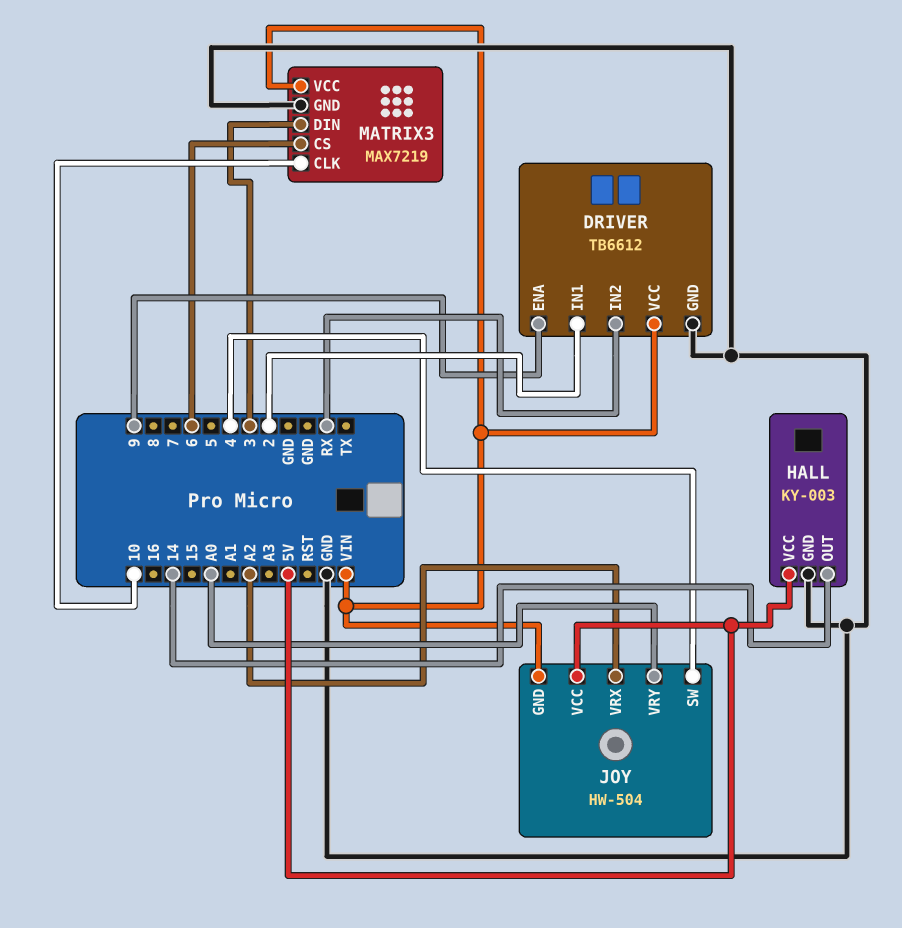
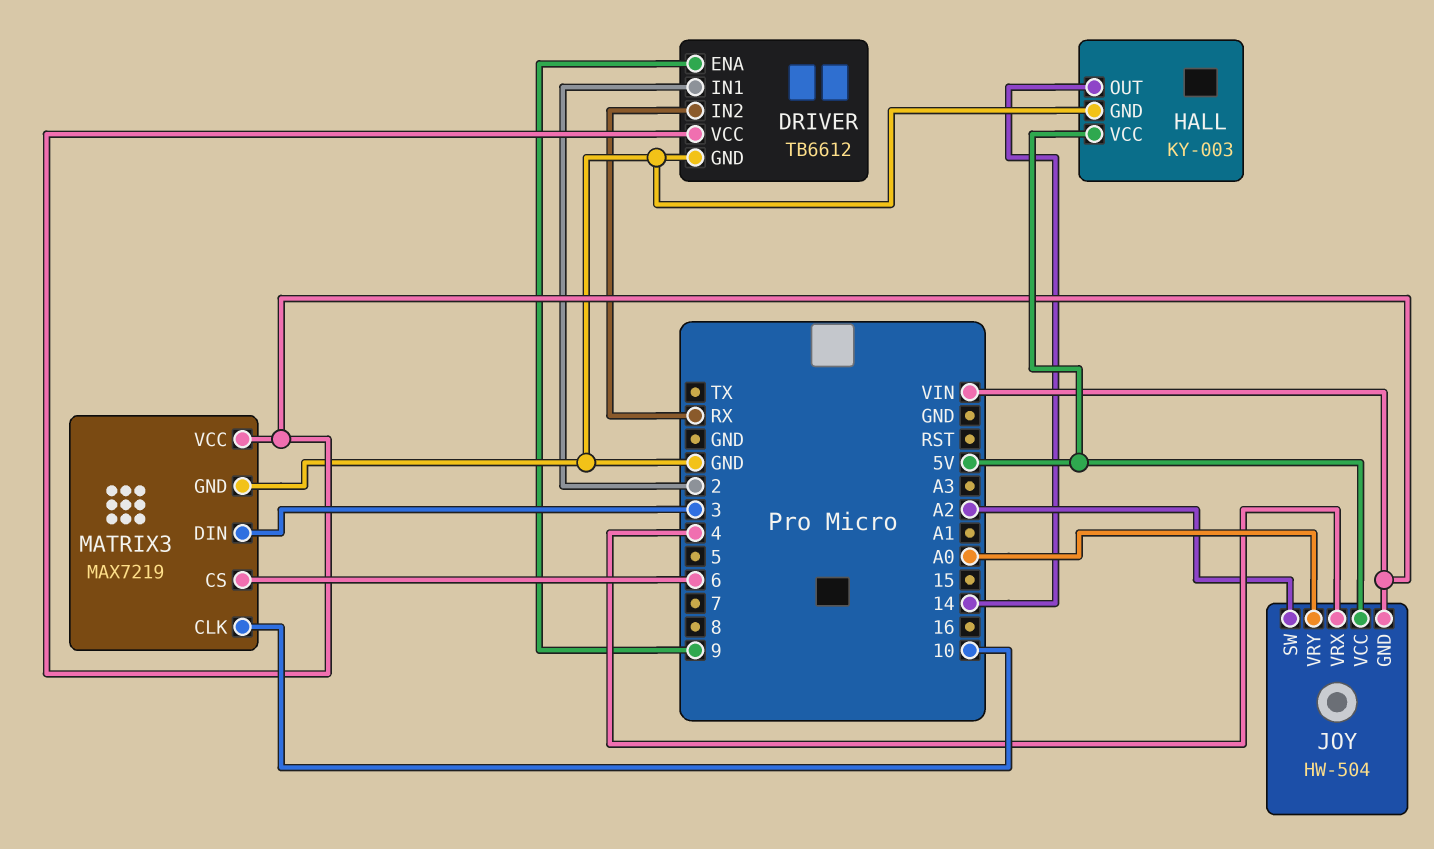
JOY pin SW: 4 -> A2
JOY pin VRX: A2 -> 4

